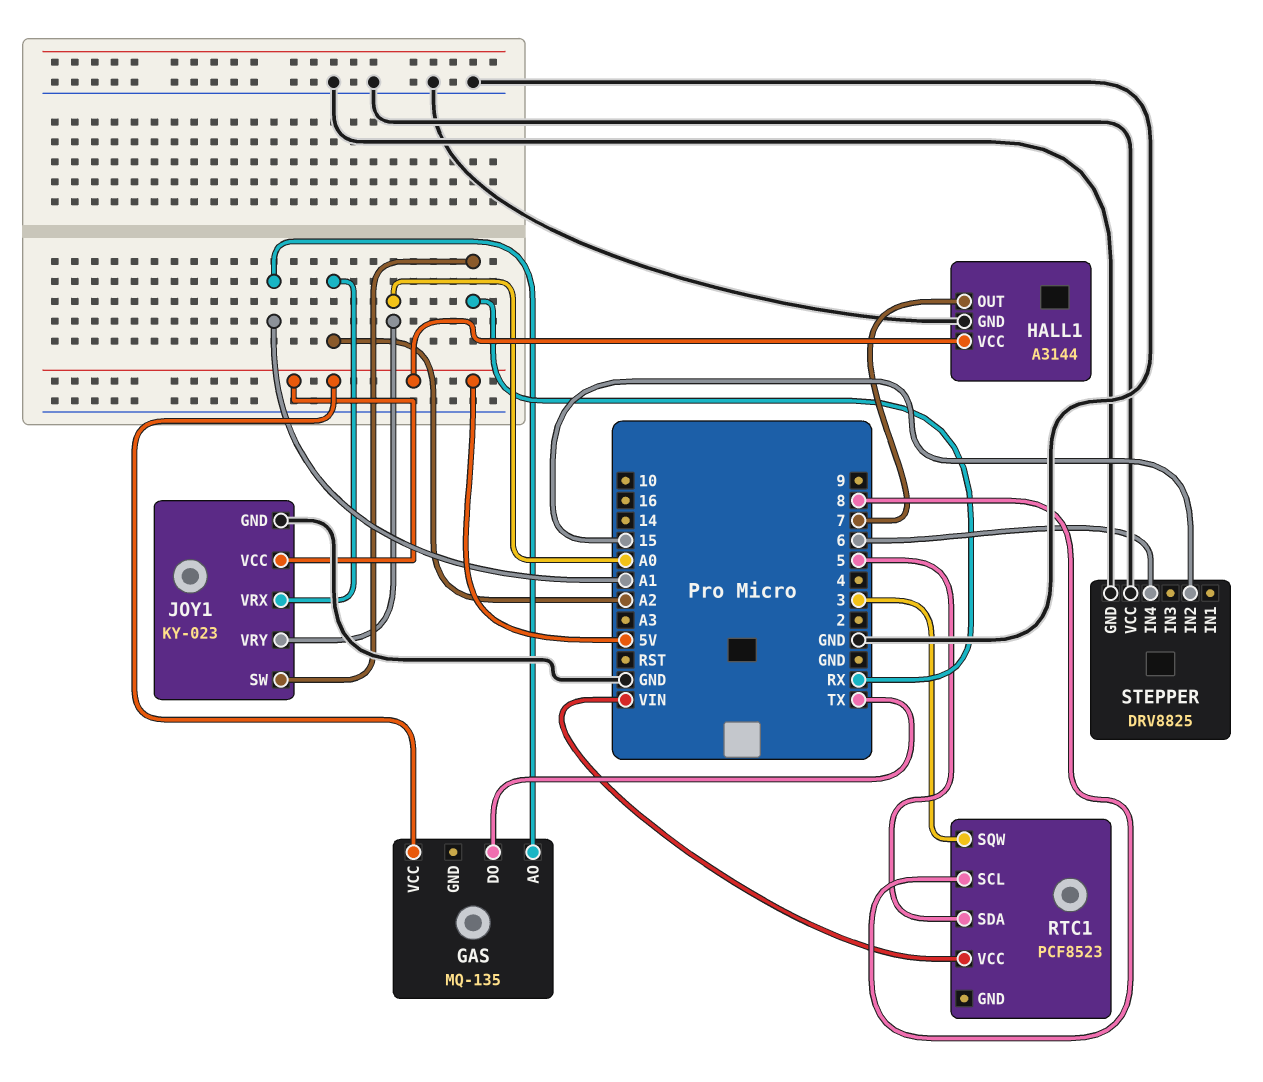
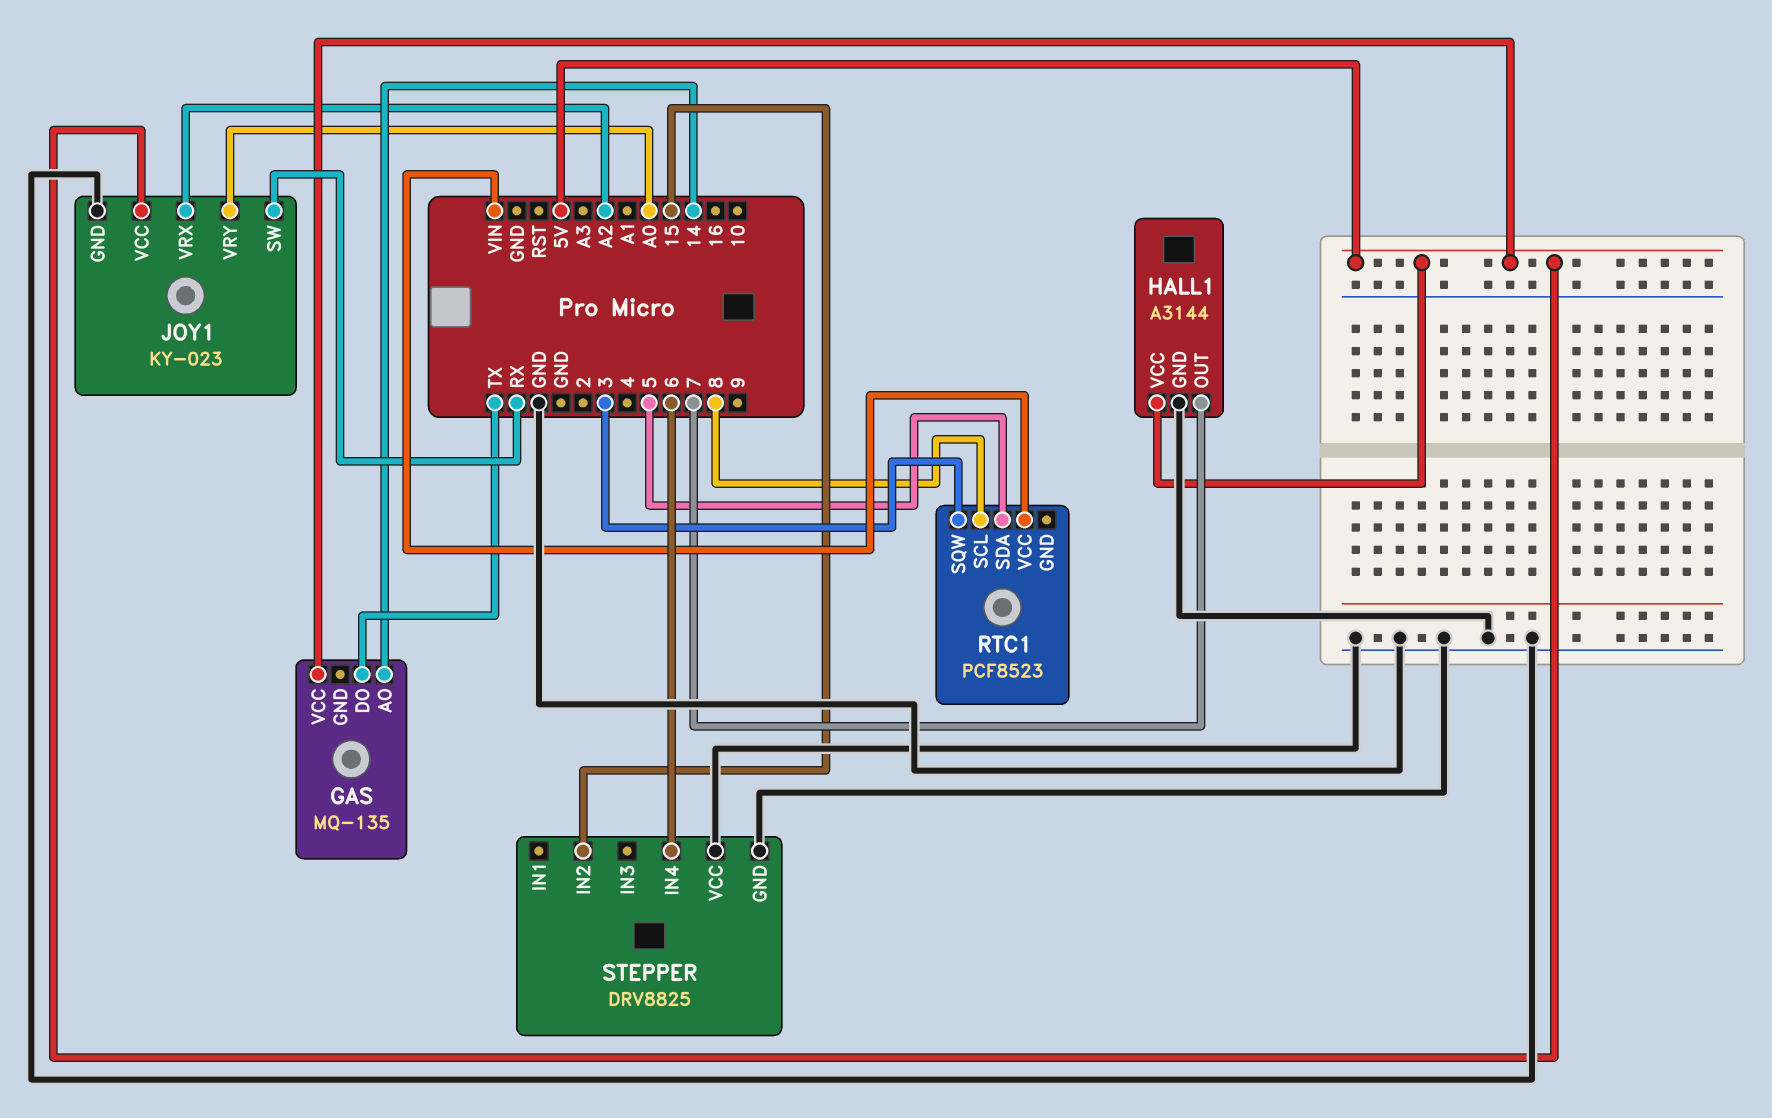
GAS pin AO: A1 -> 14

